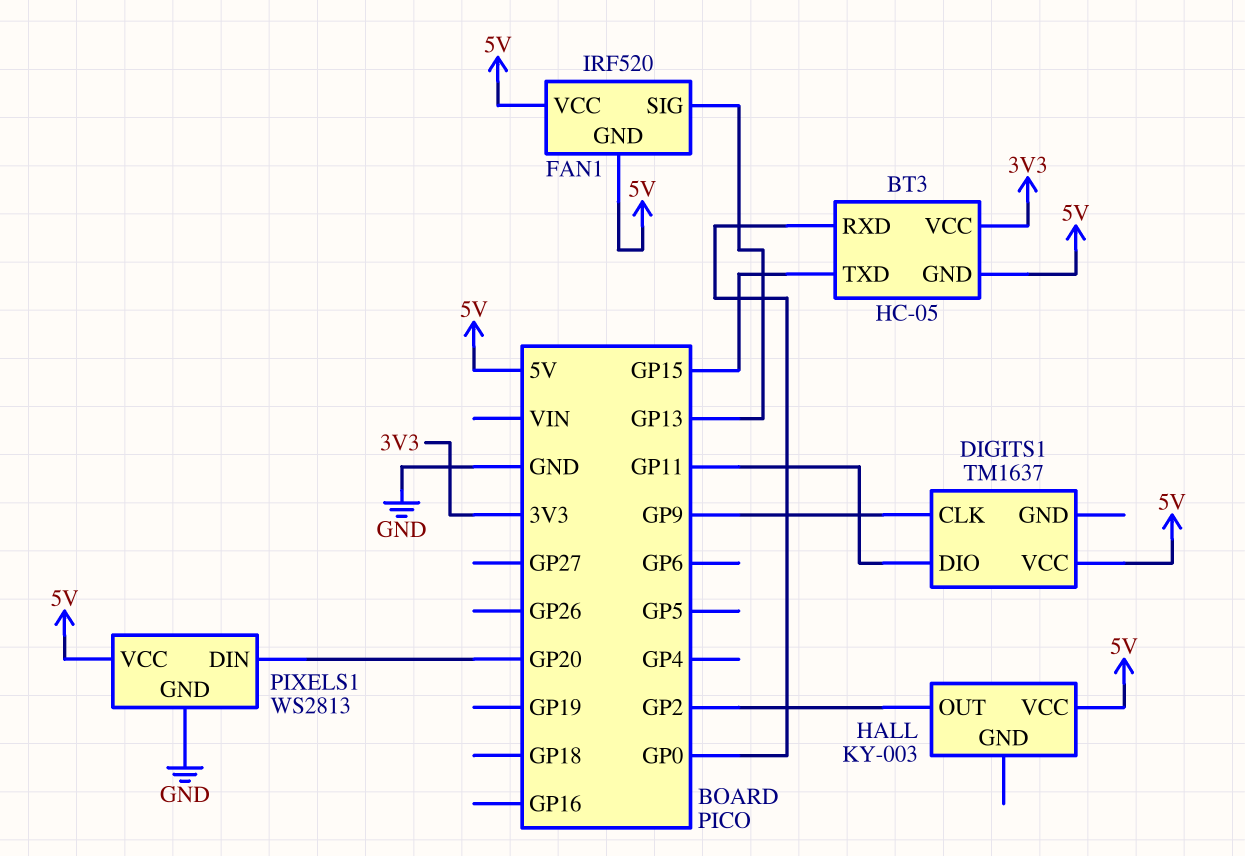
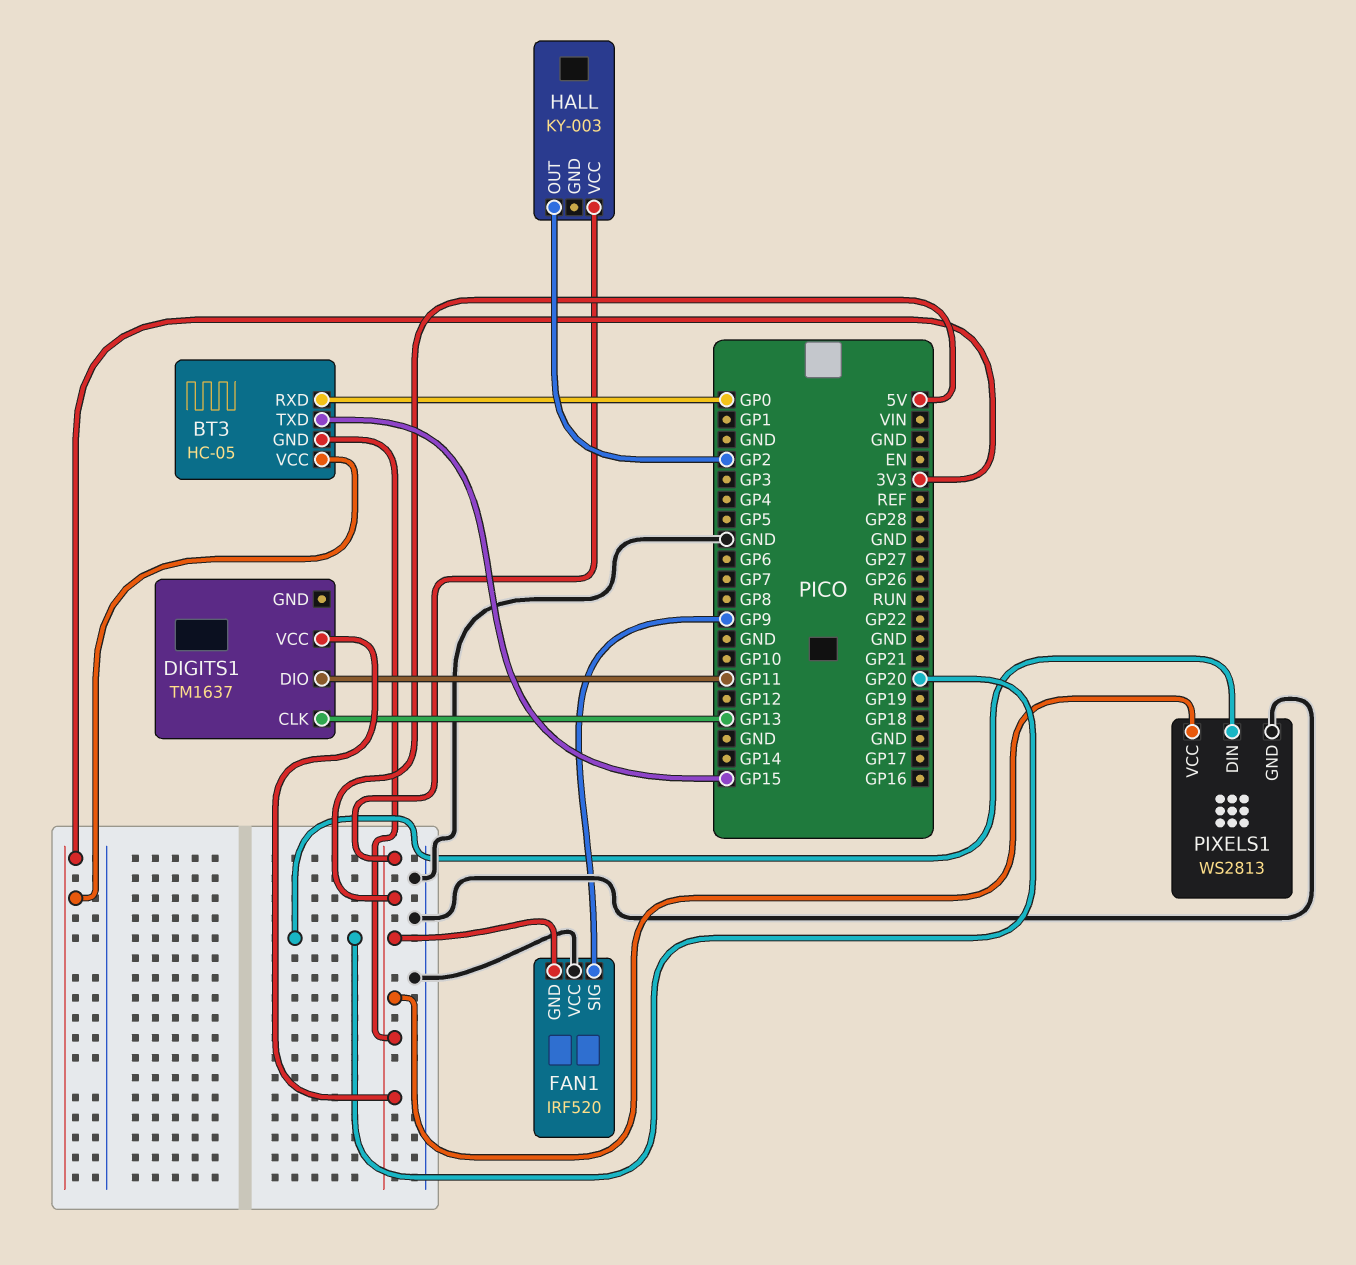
DIGITS1 pin CLK: GP9 -> GP13
FAN1 pin SIG: GP13 -> GP9
FAN1 pin VCC: 5V -> GND

